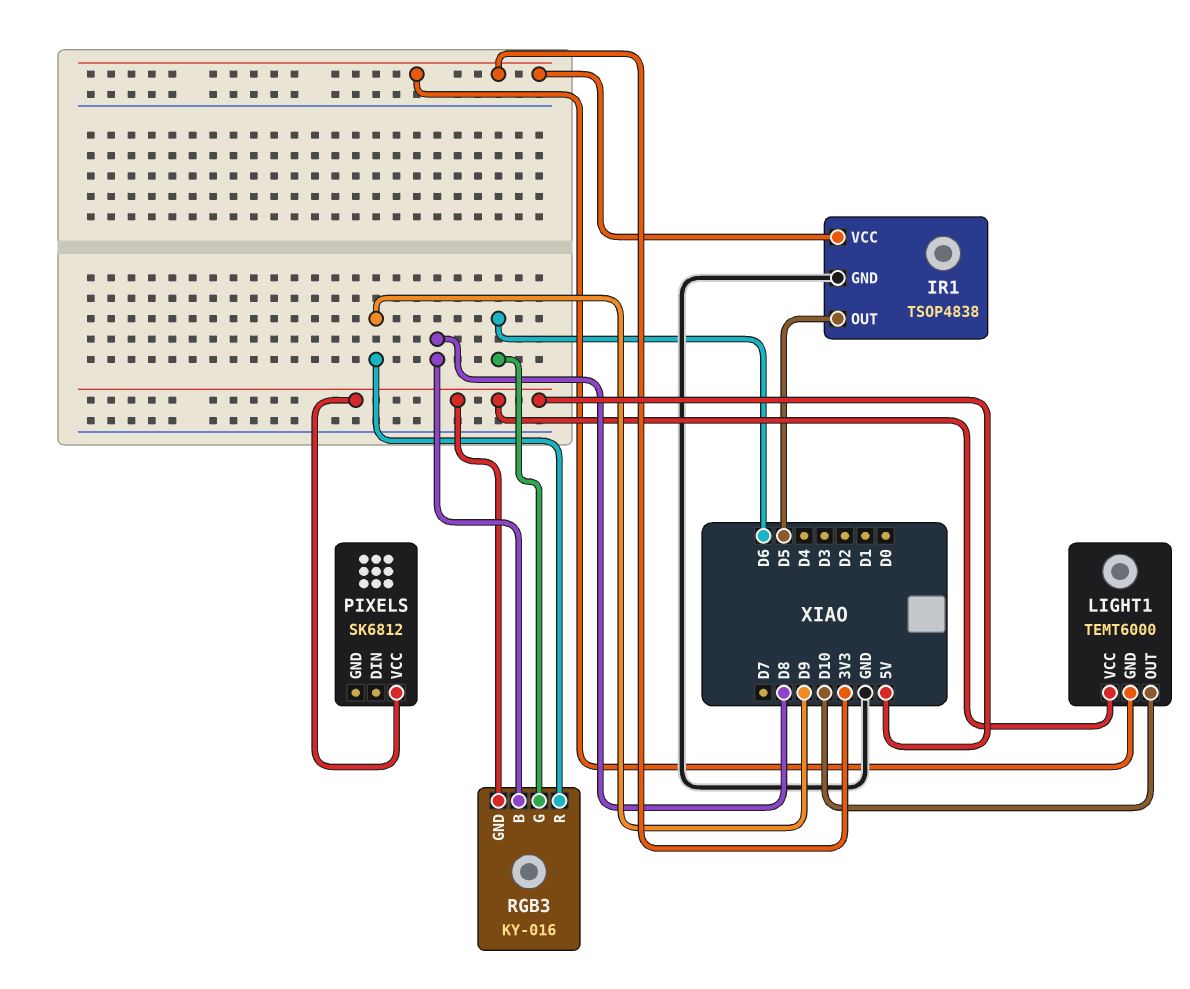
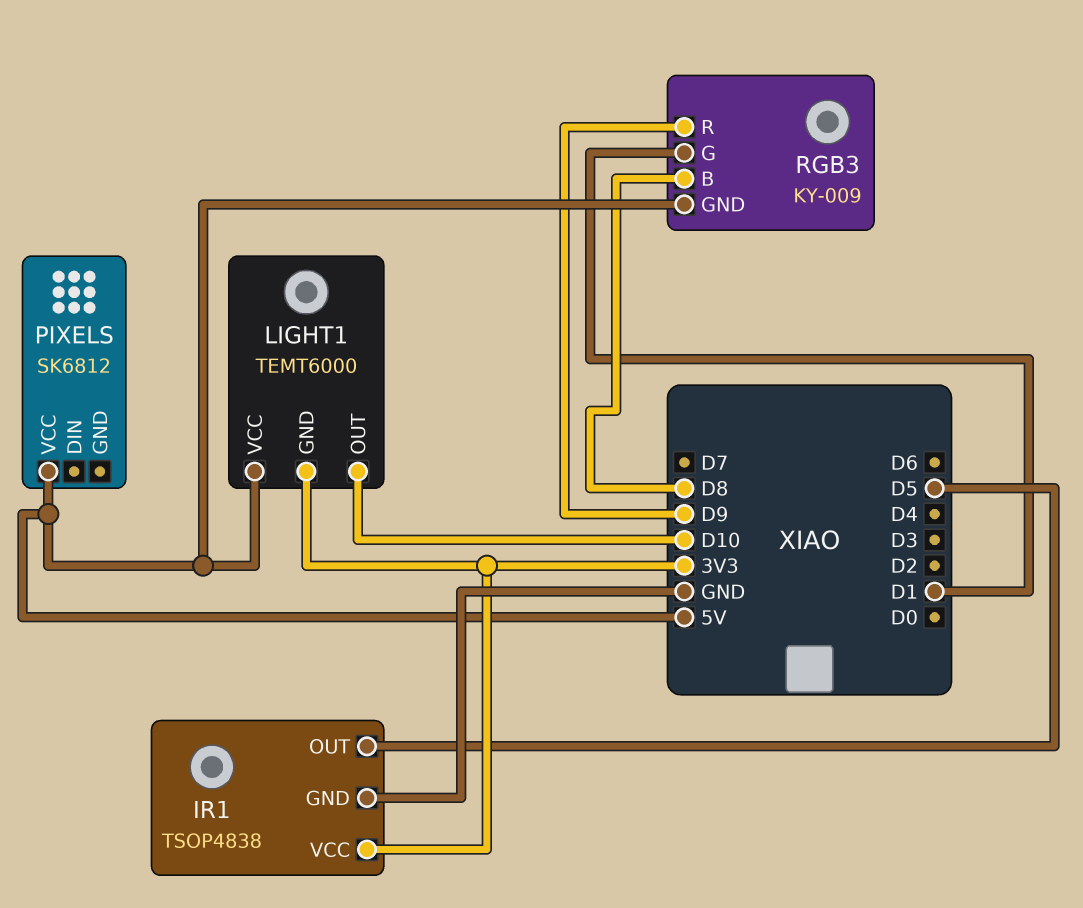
RGB3: KY-016 -> KY-009
RGB3 pin G: D6 -> D1

